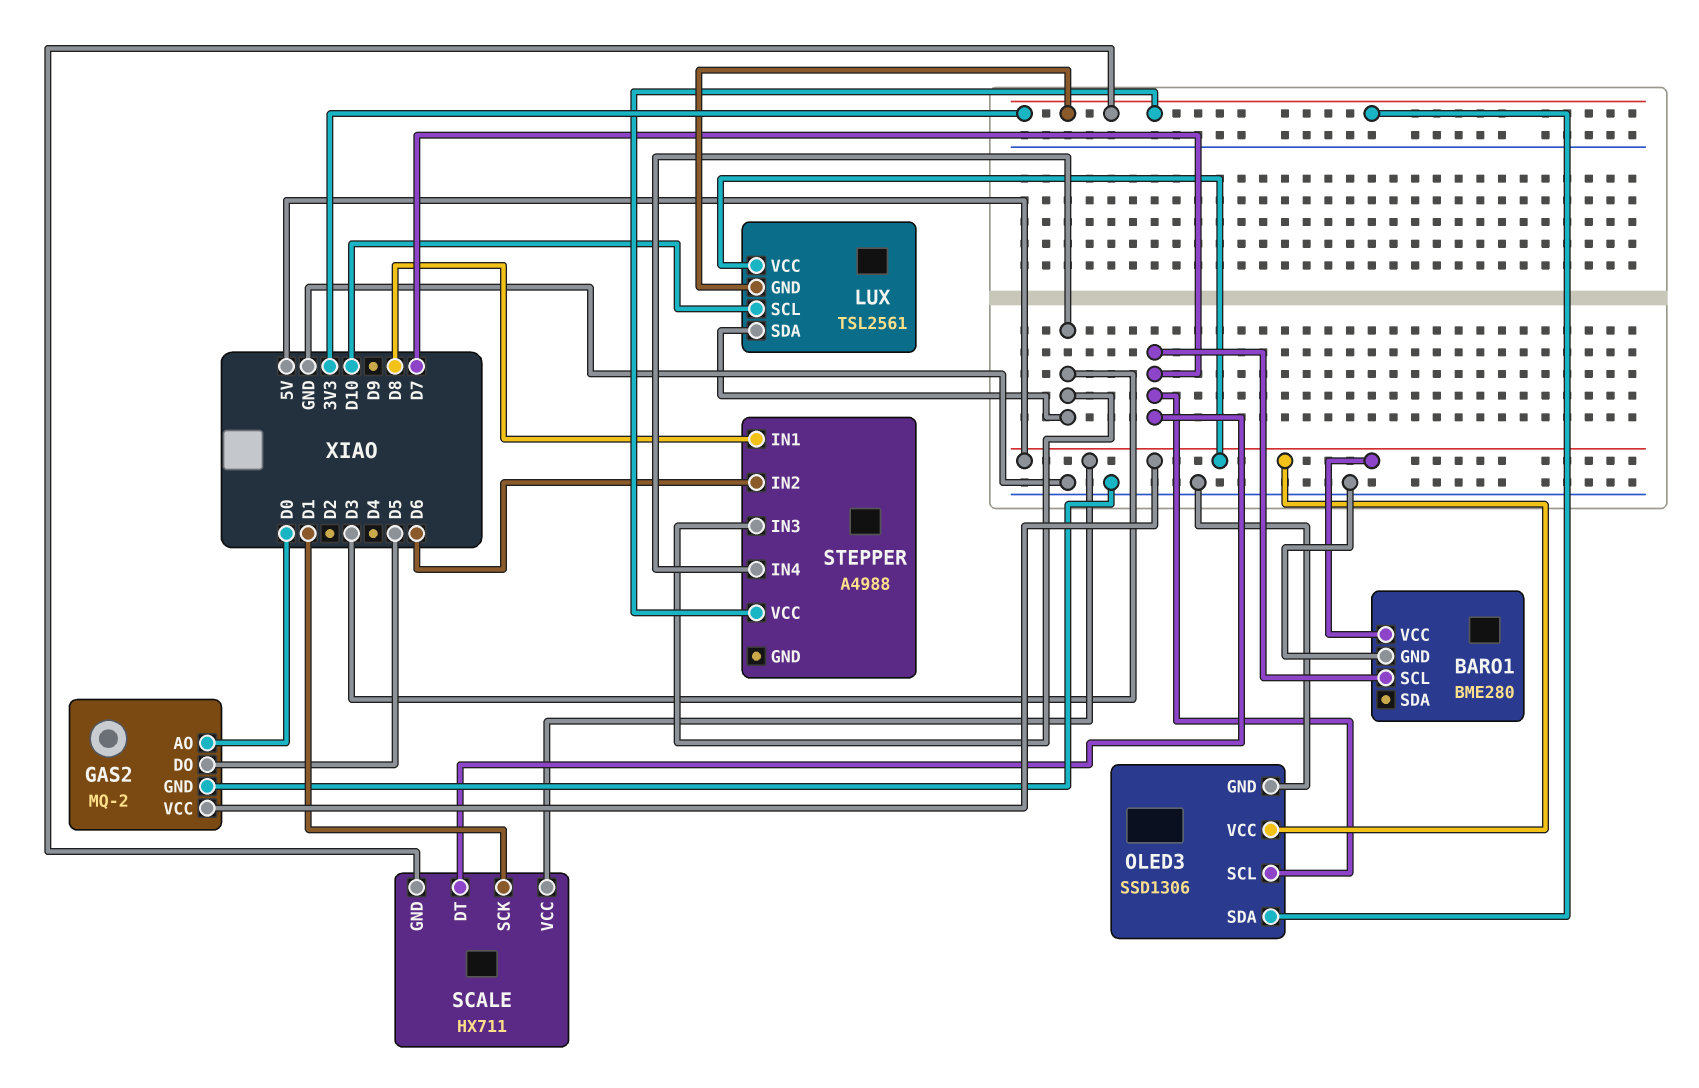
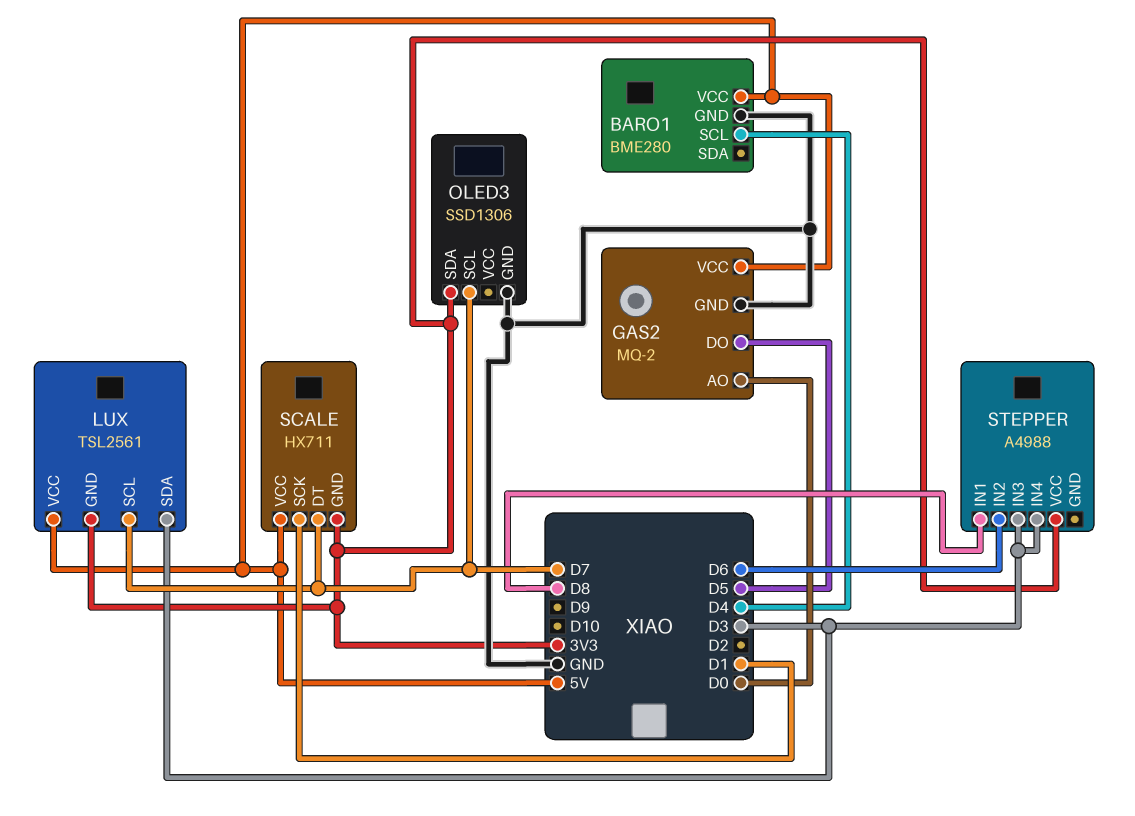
BARO1 pin SCL: D7 -> D4
LUX pin SCL: D10 -> D7
OLED3 pin VCC: 5V -> none

